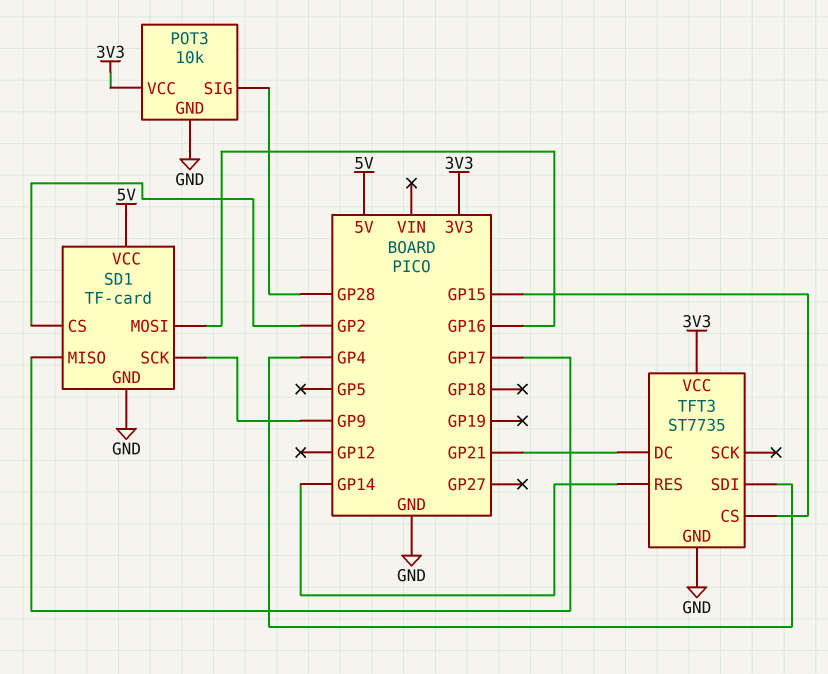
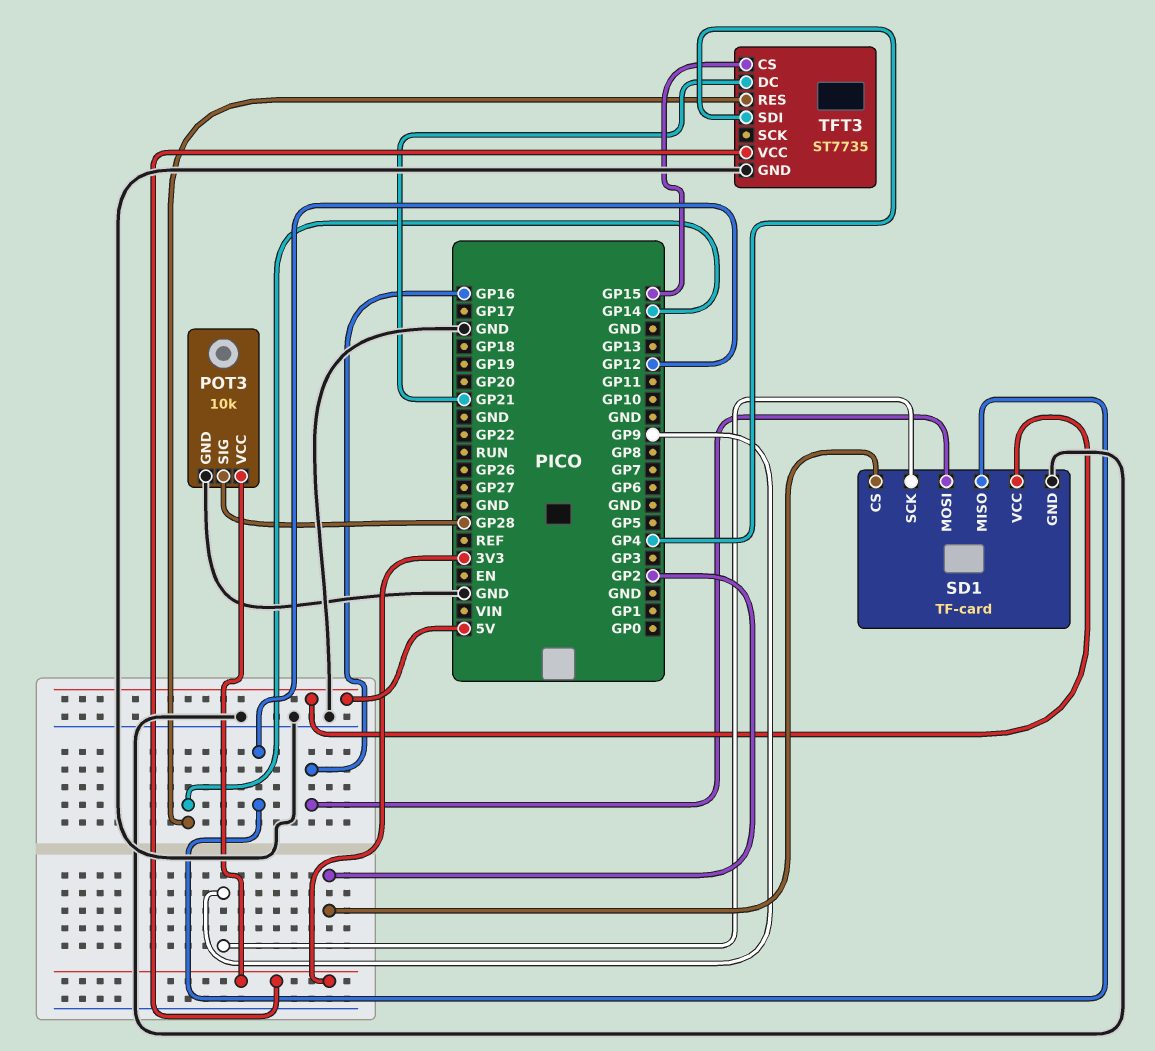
SD1 pin MISO: GP17 -> GP12

